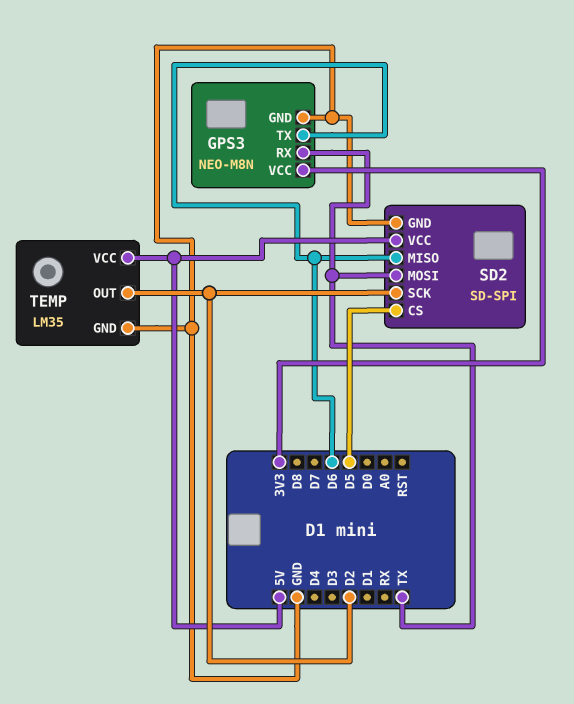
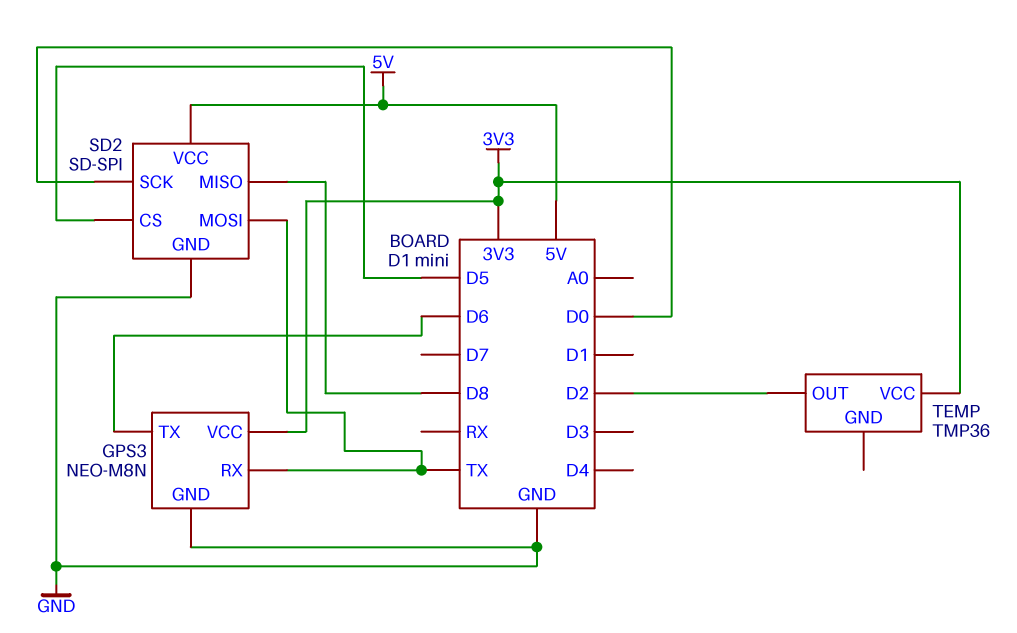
SD2 pin MISO: D6 -> D8
SD2 pin SCK: D2 -> D0
TEMP: LM35 -> TMP36
TEMP pin GND: GND -> none
TEMP pin VCC: 5V -> 3V3

